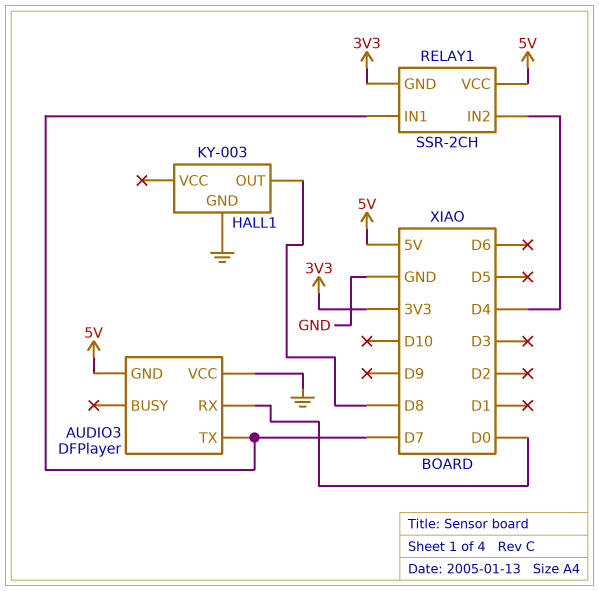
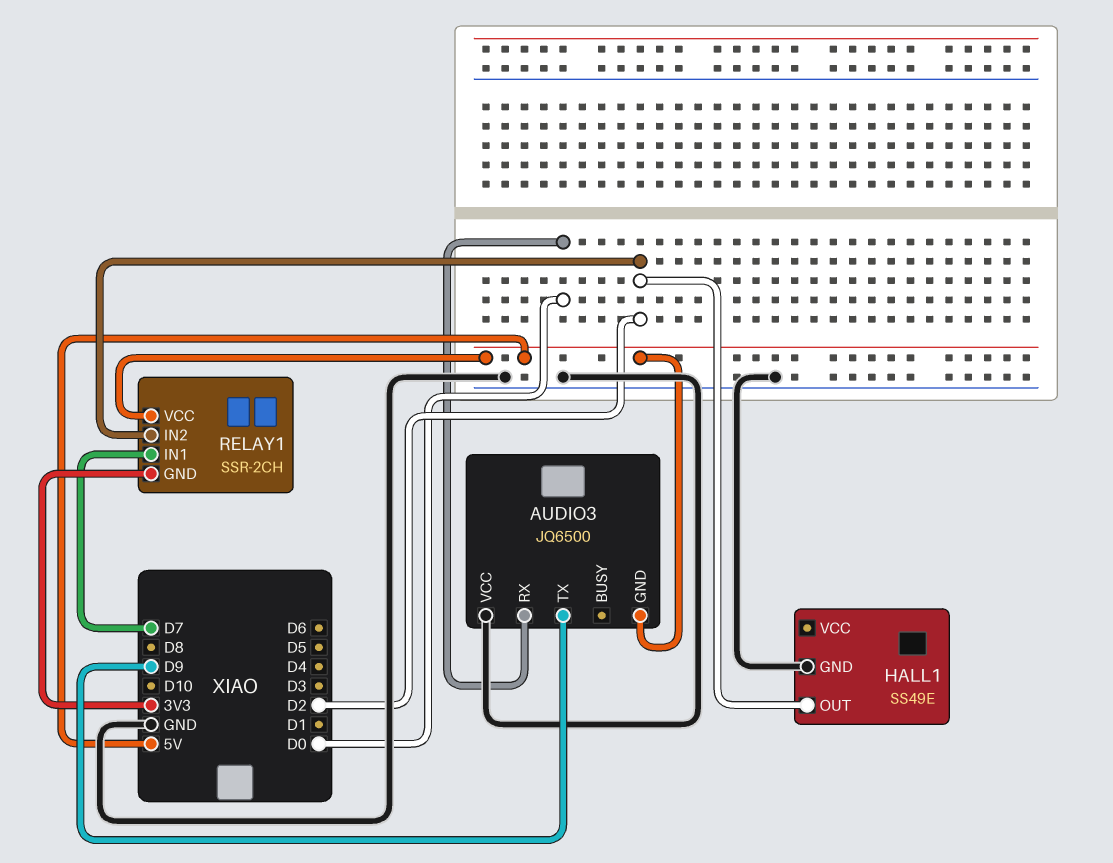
AUDIO3: DFPlayer -> JQ6500
AUDIO3 pin TX: D7 -> D9
HALL1: KY-003 -> SS49E
HALL1 pin OUT: D8 -> D2
RELAY1 pin IN2: D4 -> D2

